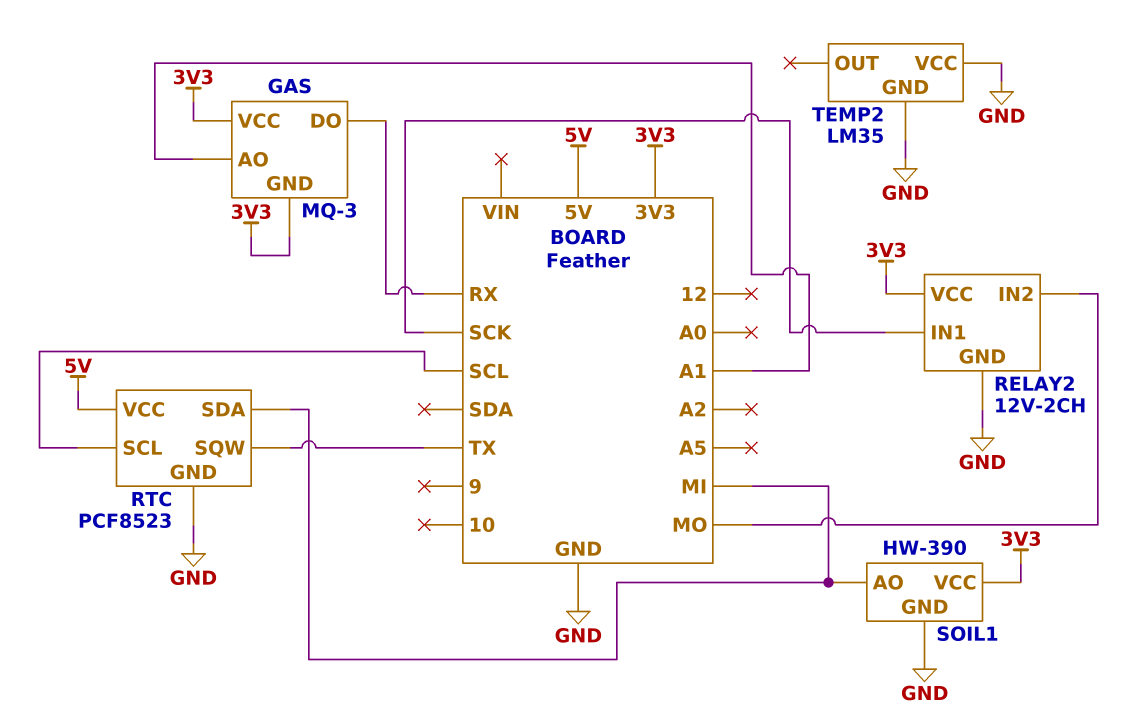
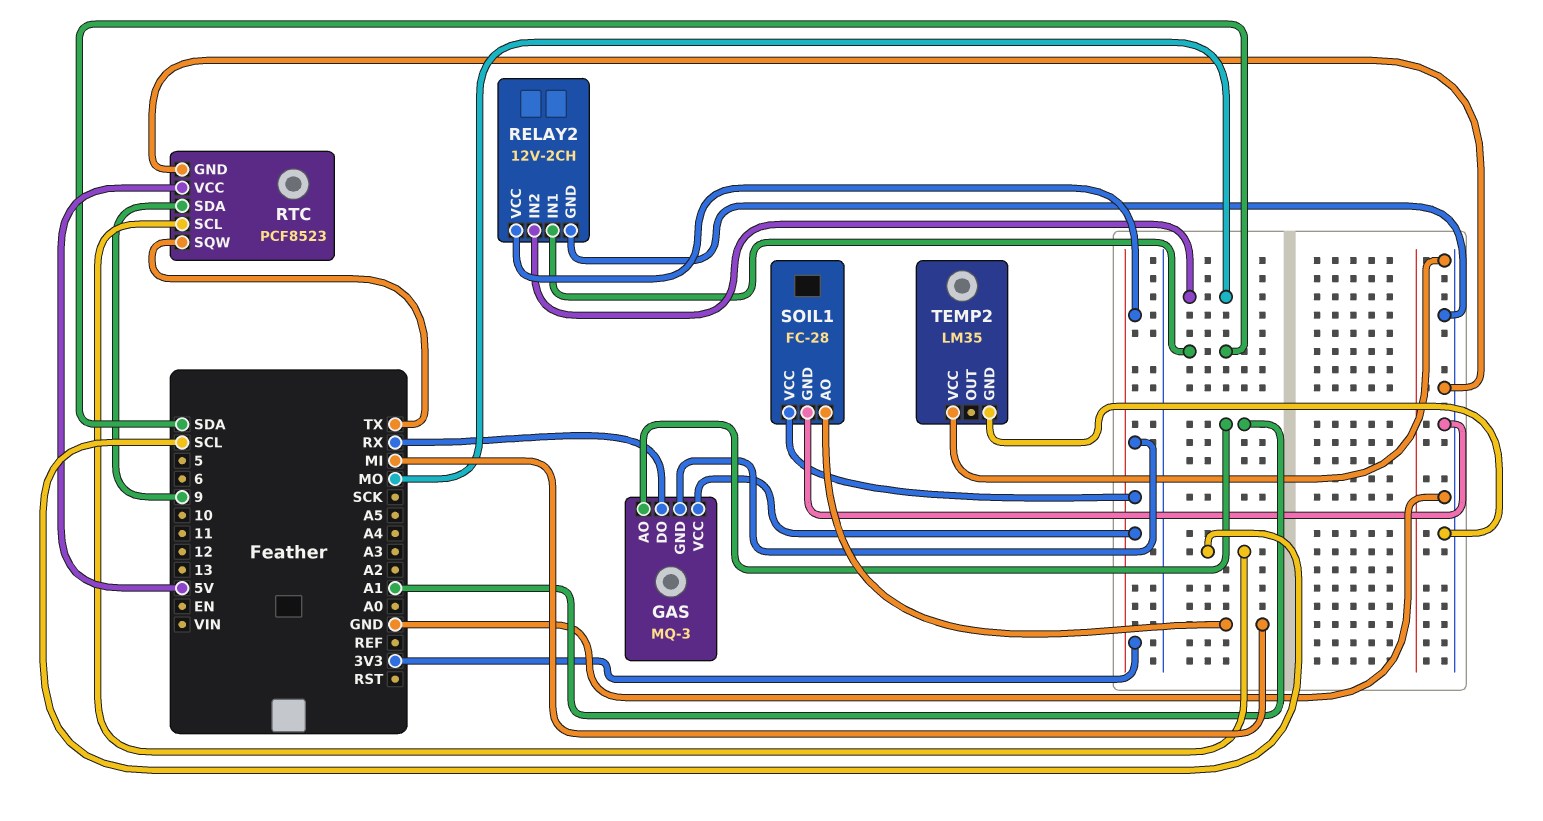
RELAY2 pin IN1: SCK -> SDA
RTC pin SDA: MI -> 9
SOIL1: HW-390 -> FC-28

